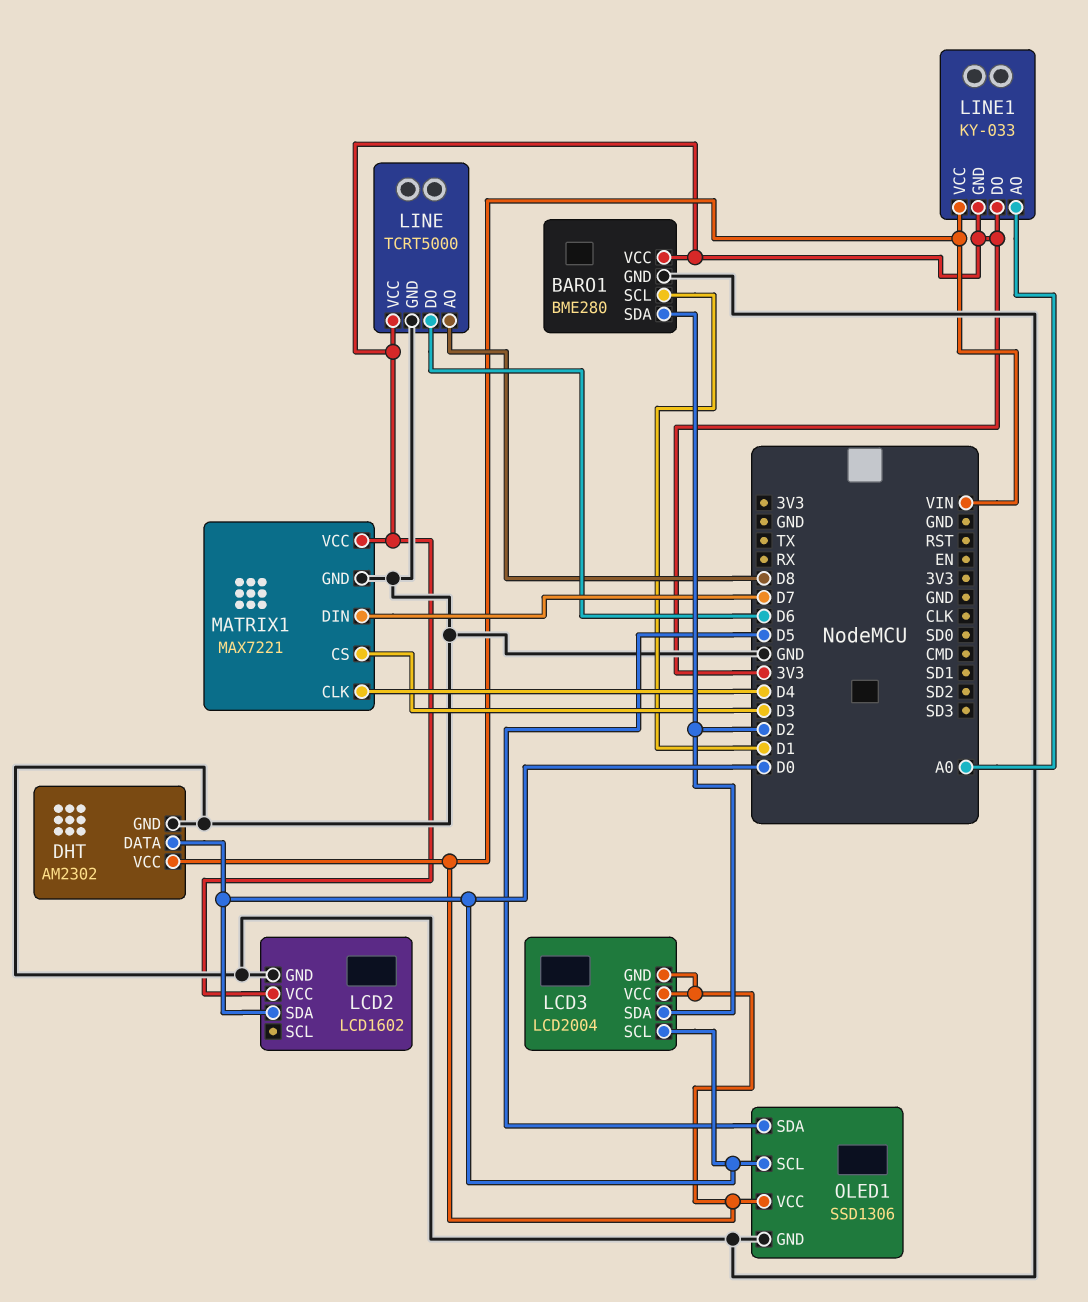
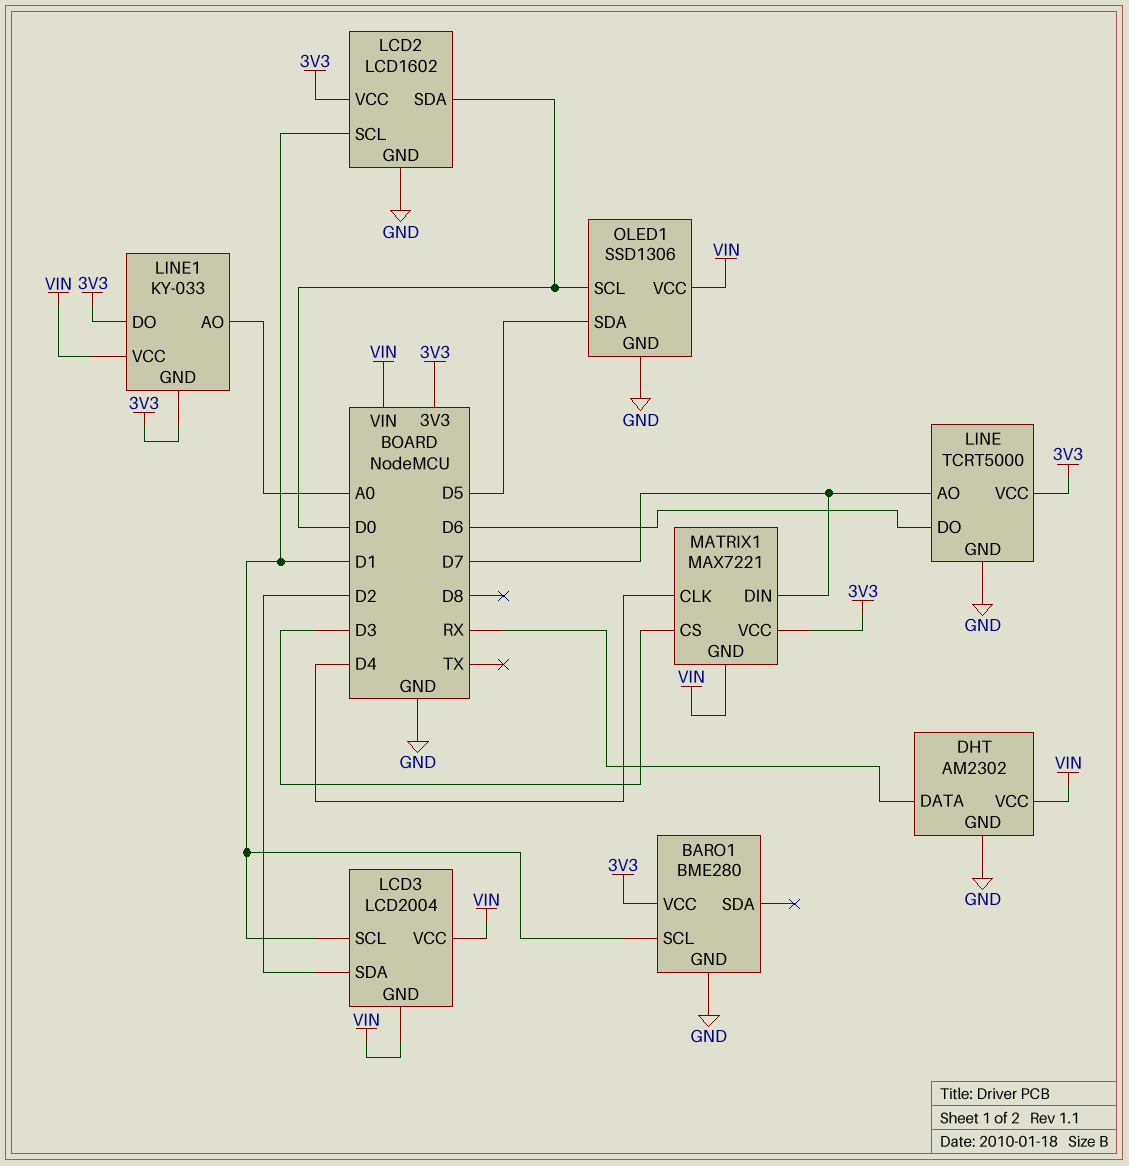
BARO1 pin SDA: D2 -> none
DHT pin DATA: D0 -> RX
LCD2 pin SCL: none -> D1
LCD3 pin SCL: D0 -> D1
LINE pin AO: D8 -> D7
MATRIX1 pin GND: GND -> VIN

